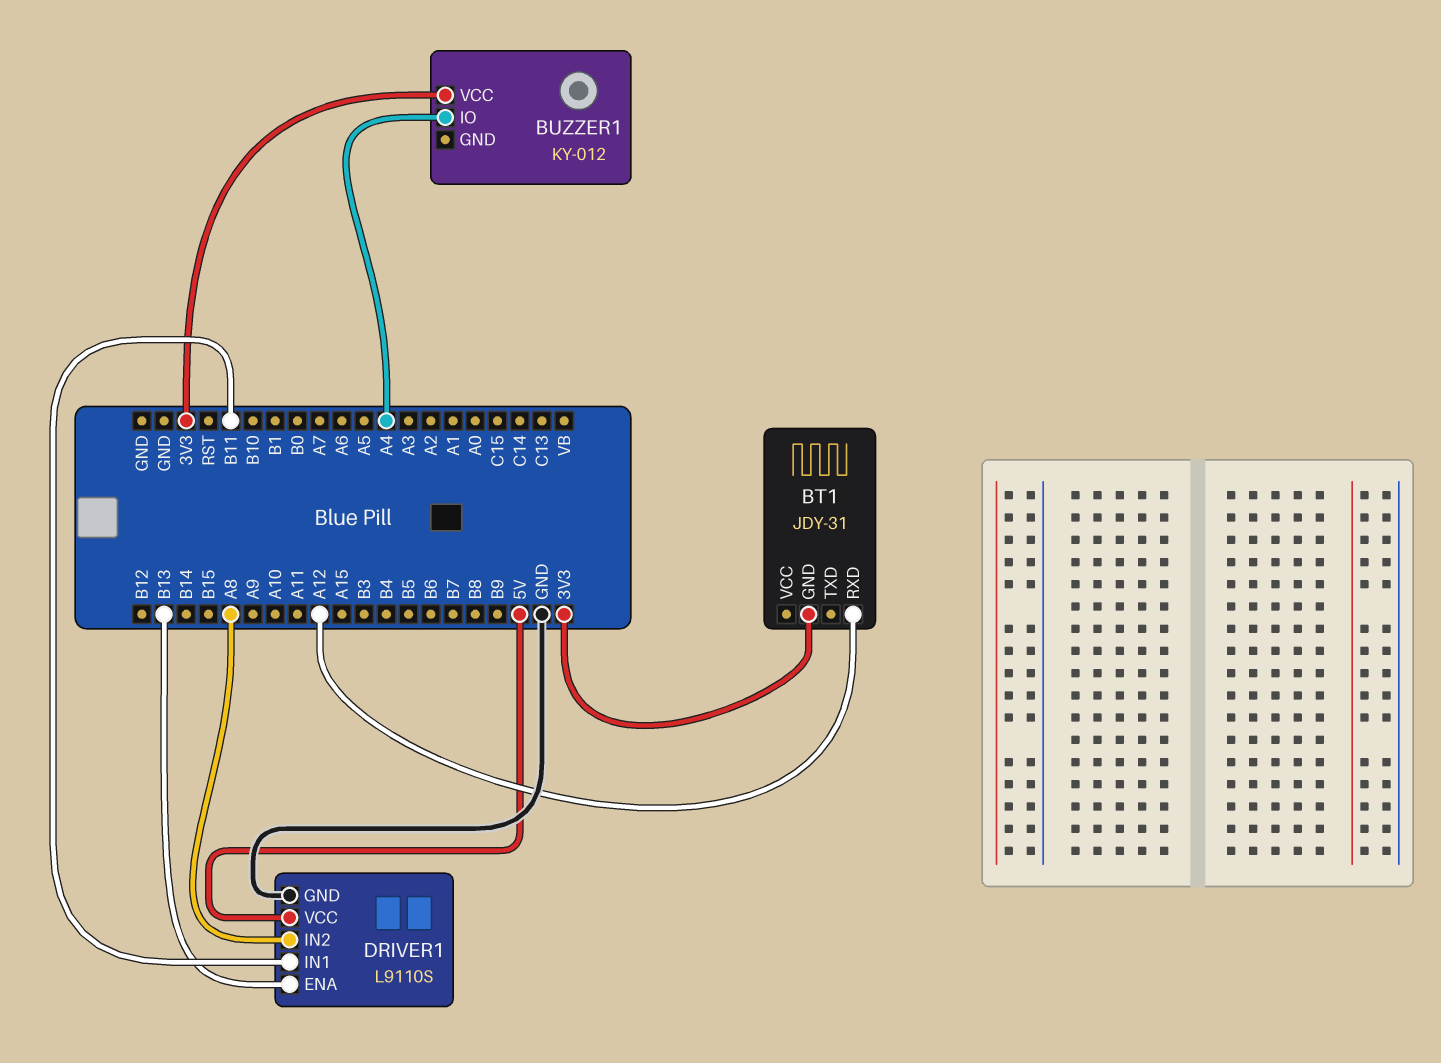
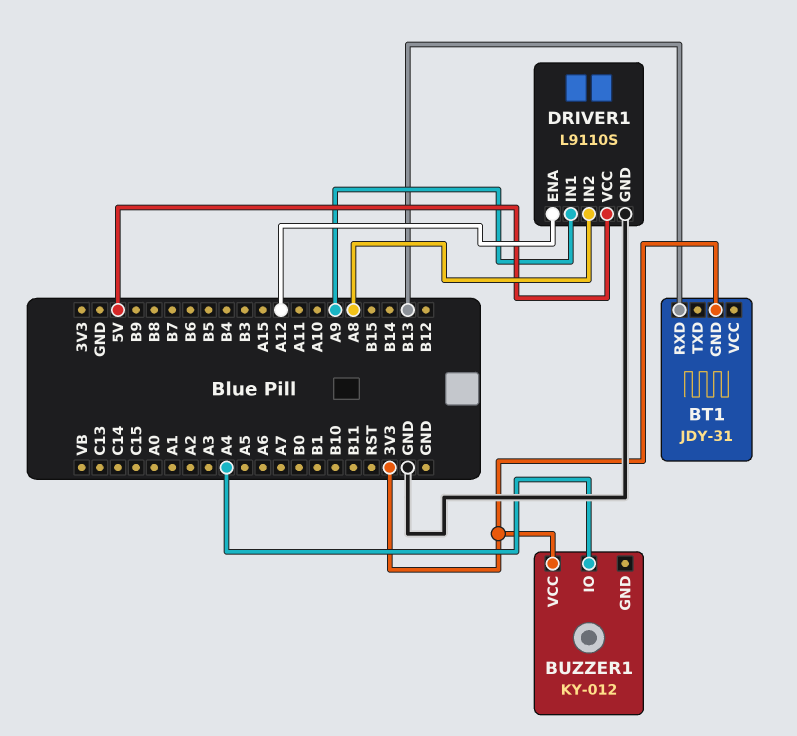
BT1 pin RXD: A12 -> B13
DRIVER1 pin ENA: B13 -> A12
DRIVER1 pin IN1: B11 -> A9

